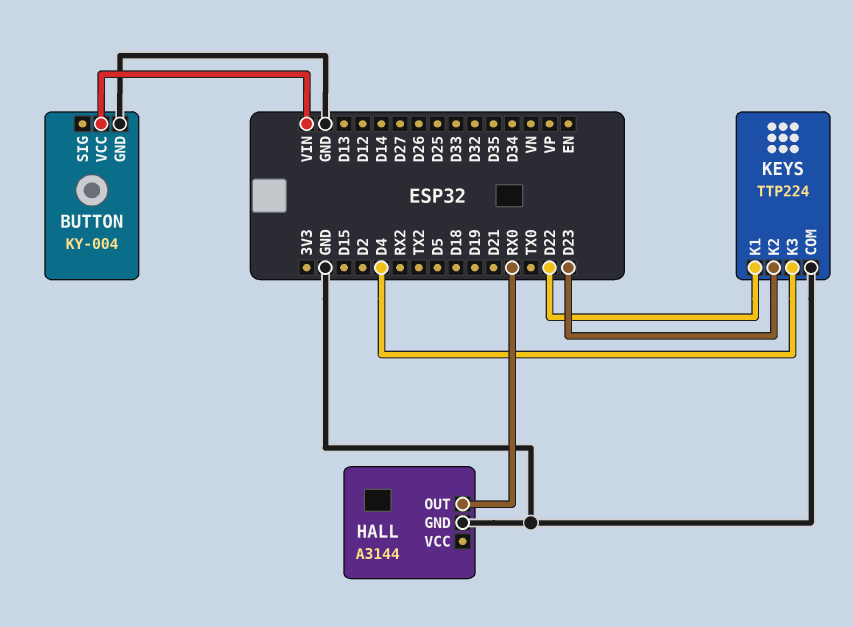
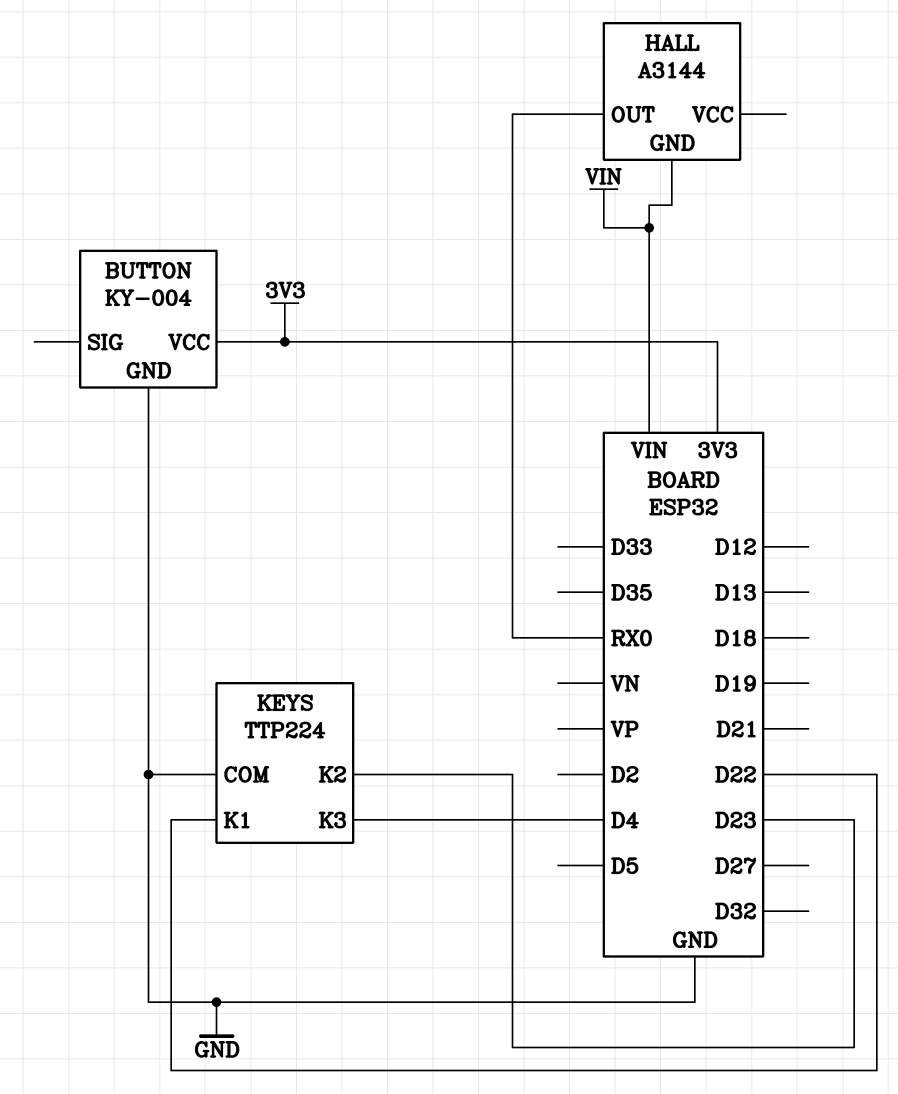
BUTTON pin VCC: VIN -> 3V3
HALL pin GND: GND -> VIN

